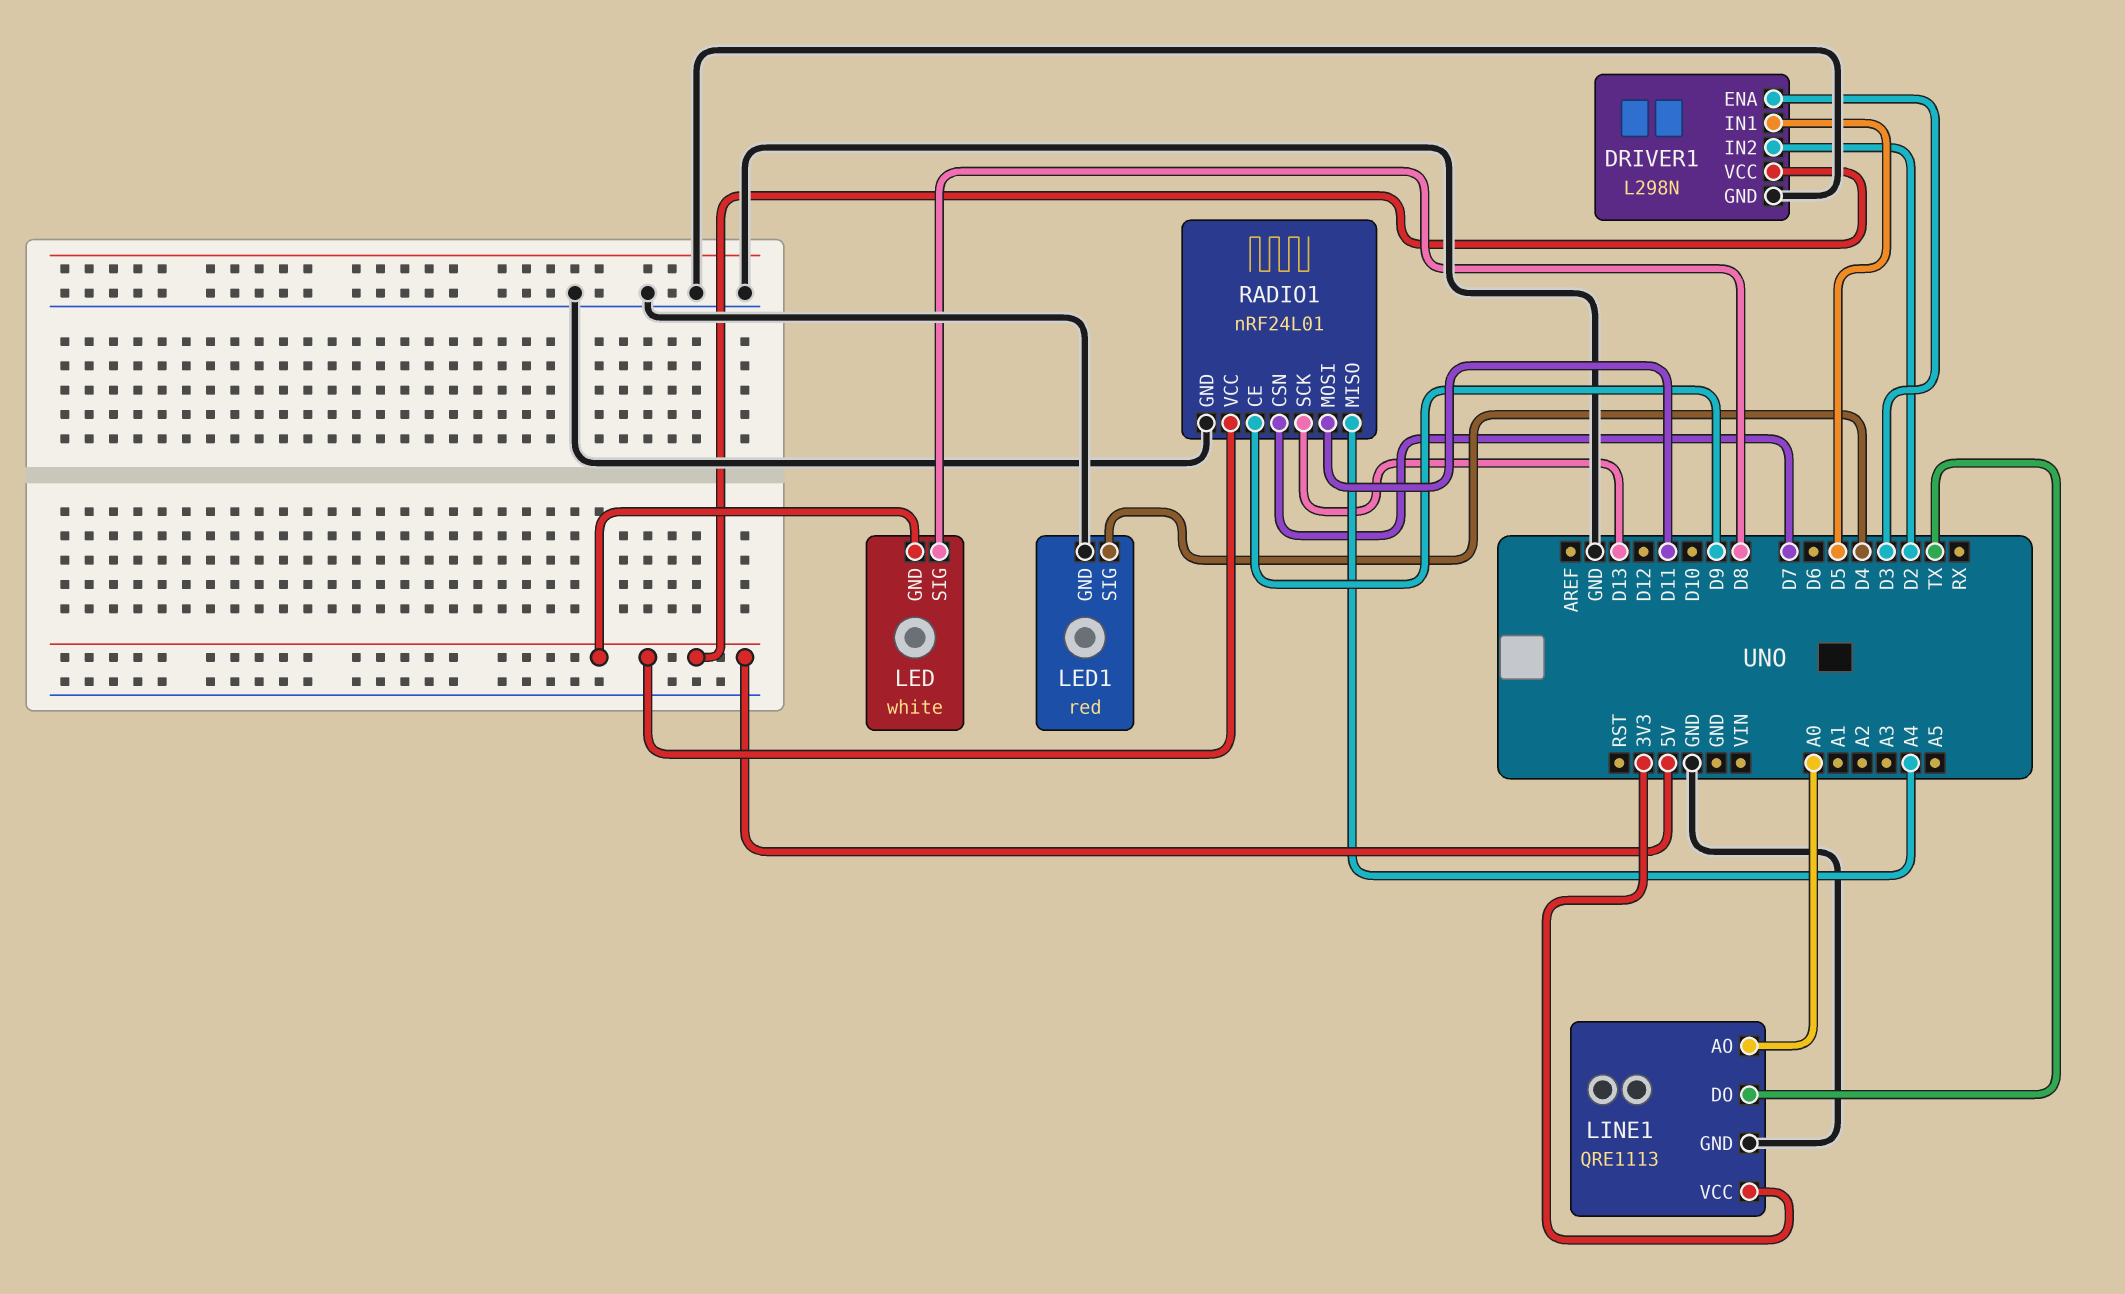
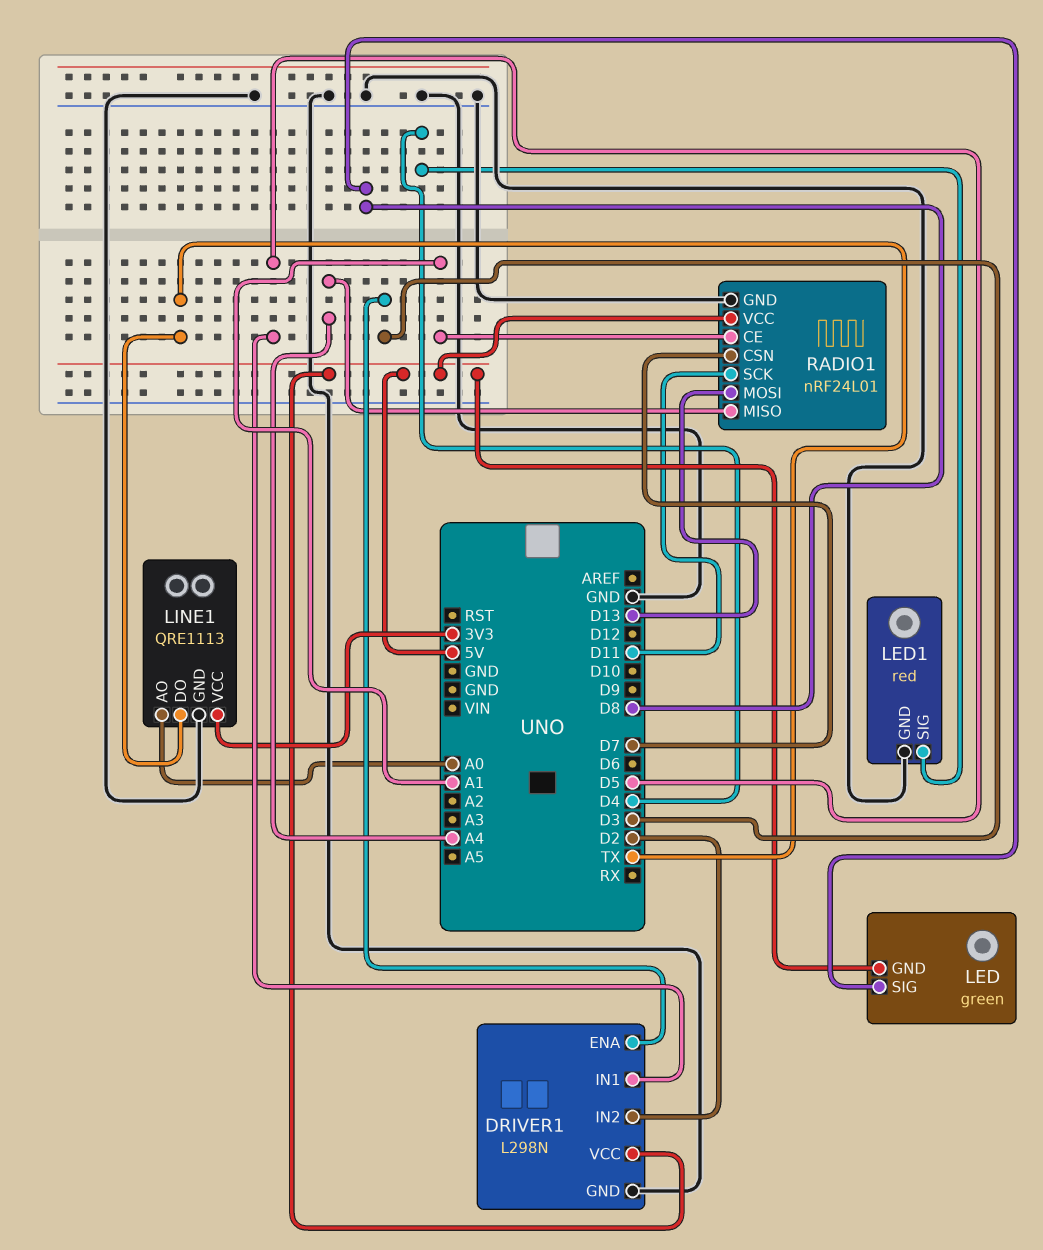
LED: white -> green
RADIO1 pin CE: D9 -> A1
RADIO1 pin MOSI: D11 -> D13
RADIO1 pin SCK: D13 -> D11

